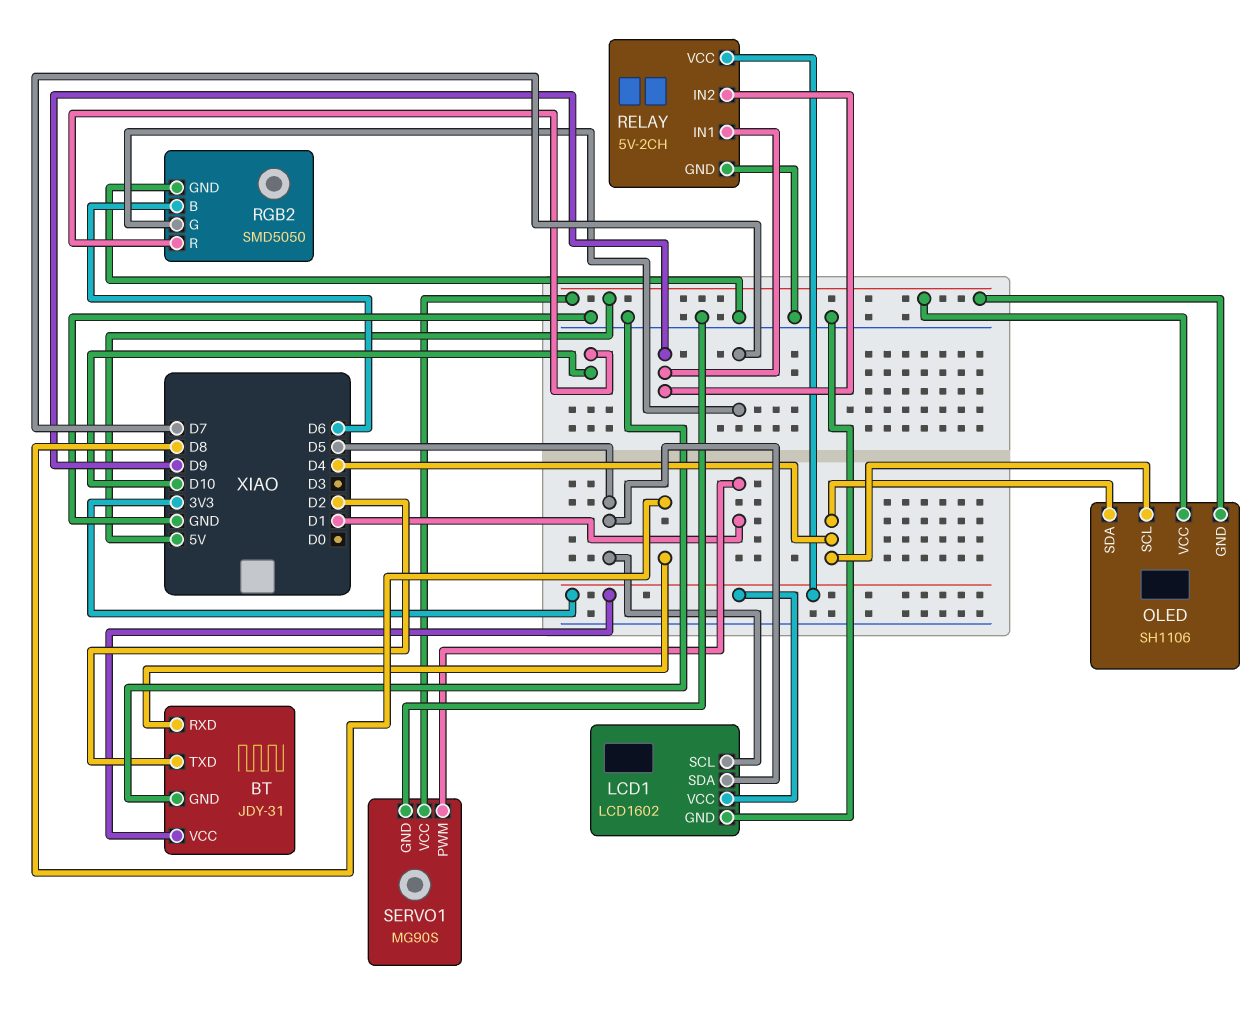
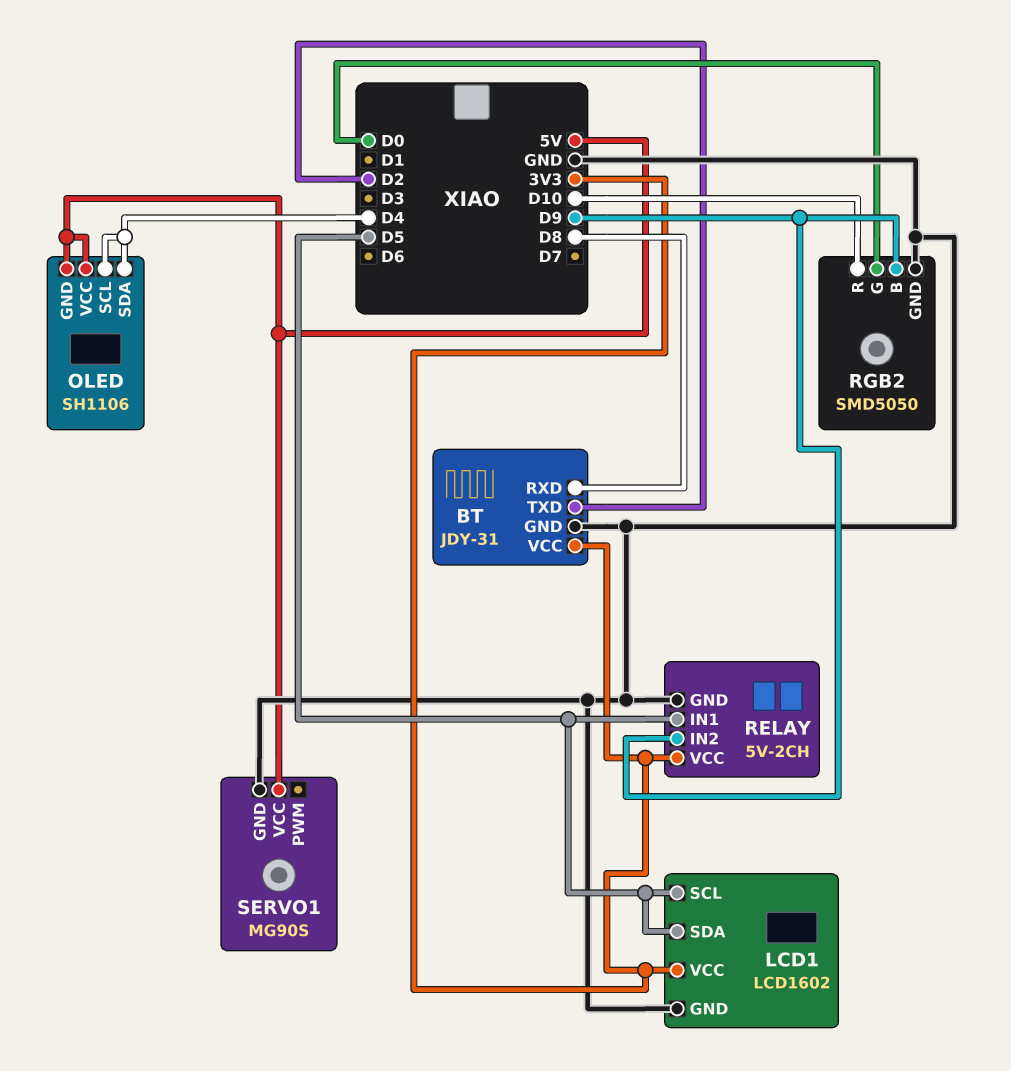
RELAY pin IN1: D9 -> D5
RGB2 pin B: D6 -> D9
RGB2 pin G: D7 -> D0
SERVO1 pin PWM: D1 -> none

